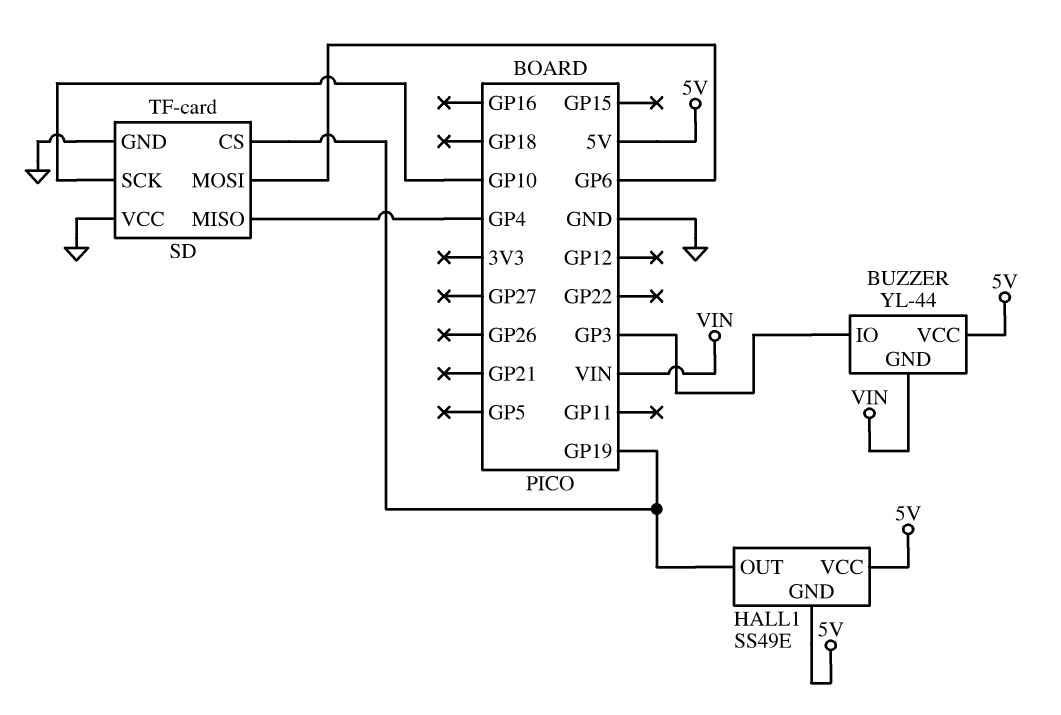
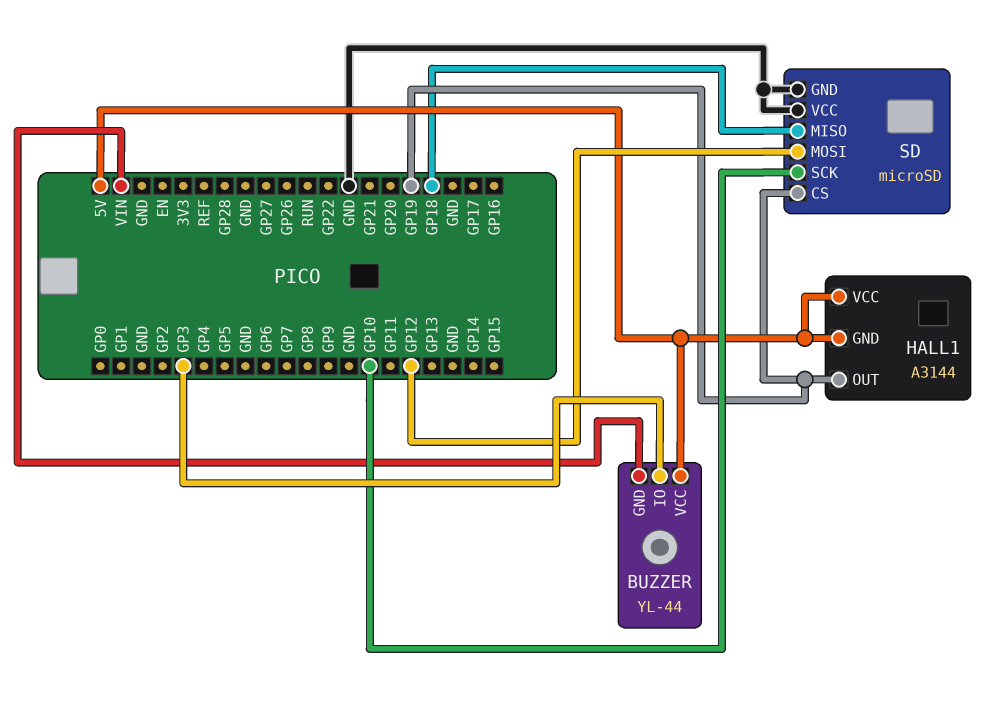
HALL1: SS49E -> A3144
SD: TF-card -> microSD
SD pin MISO: GP4 -> GP18
SD pin MOSI: GP6 -> GP12

